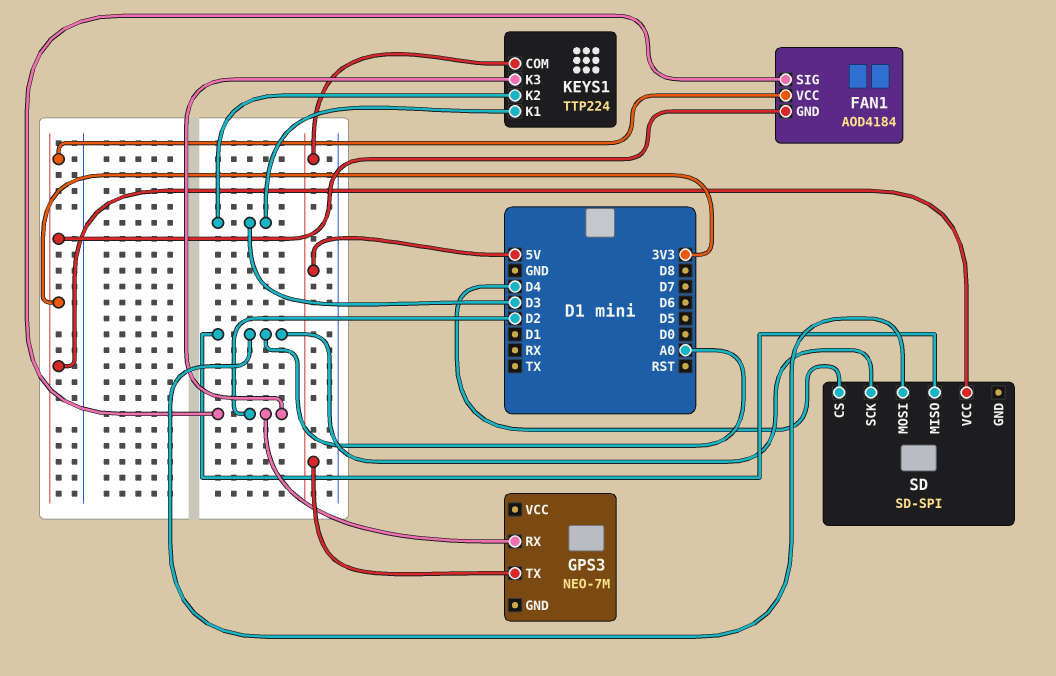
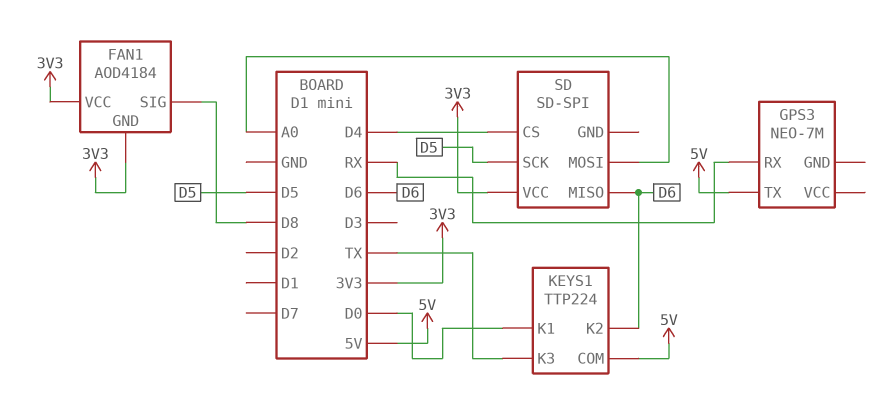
FAN1 pin SIG: D2 -> D8
GPS3 pin RX: D2 -> RX
KEYS1 pin K1: D3 -> D0
KEYS1 pin K2: D3 -> D6
KEYS1 pin K3: D2 -> TX
SD pin MISO: A0 -> D6
SD pin SCK: A0 -> D5

